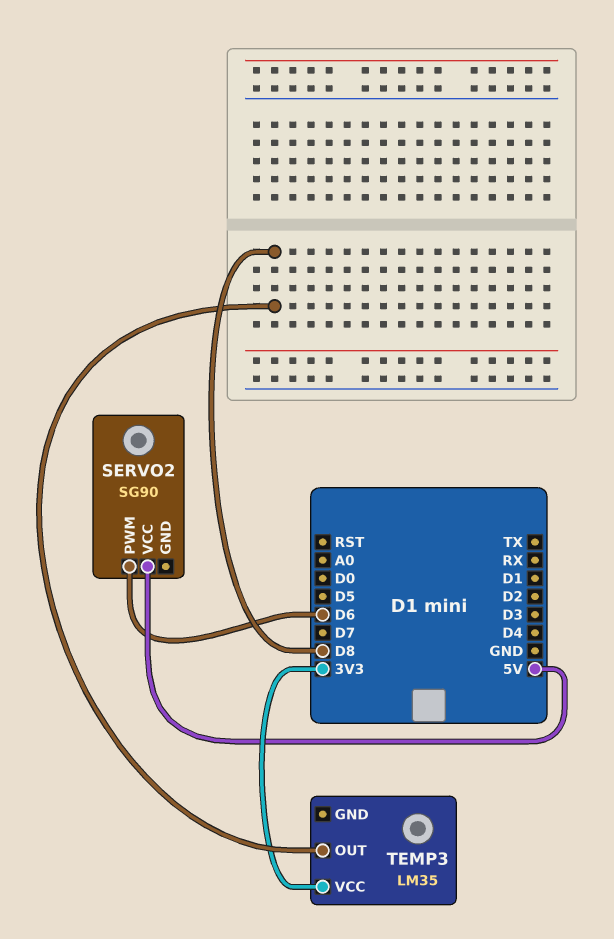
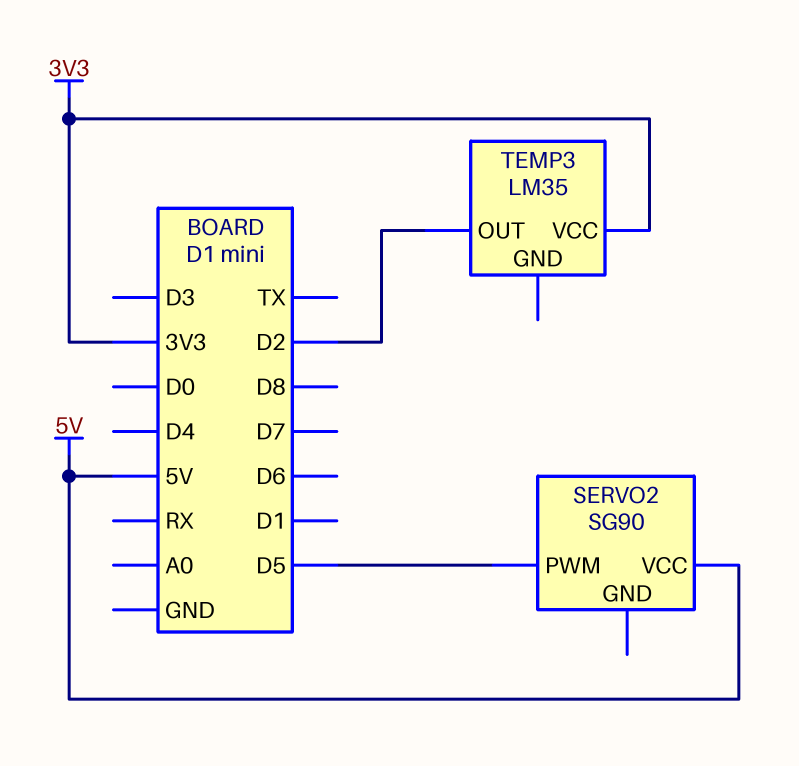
SERVO2 pin PWM: D6 -> D5
TEMP3 pin OUT: D8 -> D2

